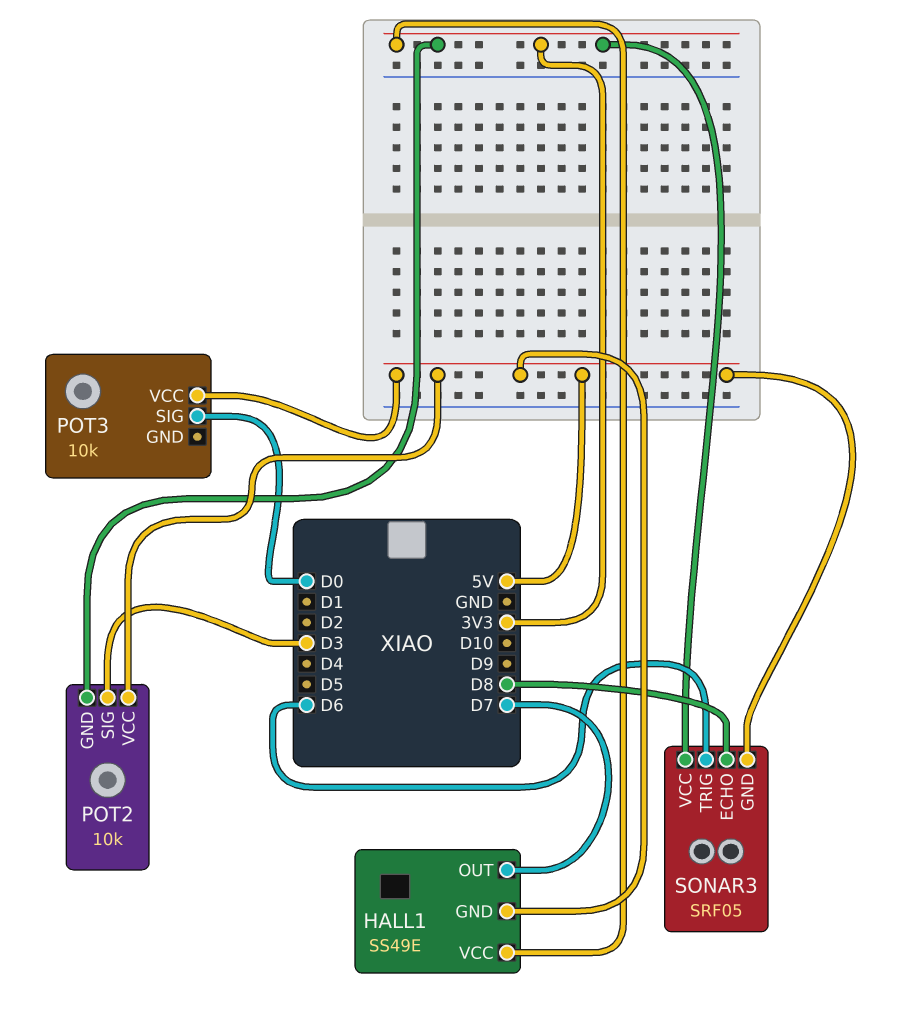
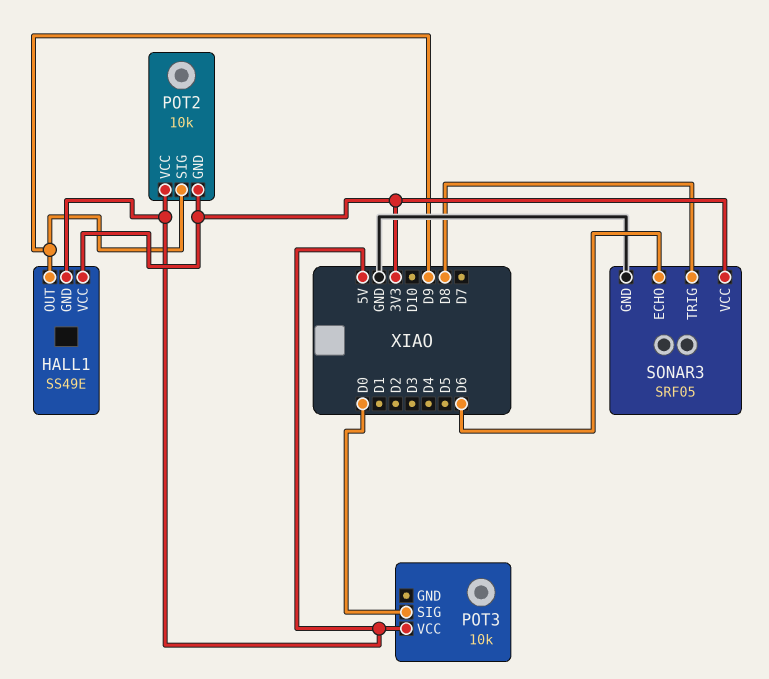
HALL1 pin OUT: D7 -> D9
POT2 pin SIG: D3 -> D9
SONAR3 pin ECHO: D8 -> D6
SONAR3 pin GND: 5V -> GND
SONAR3 pin TRIG: D6 -> D8

